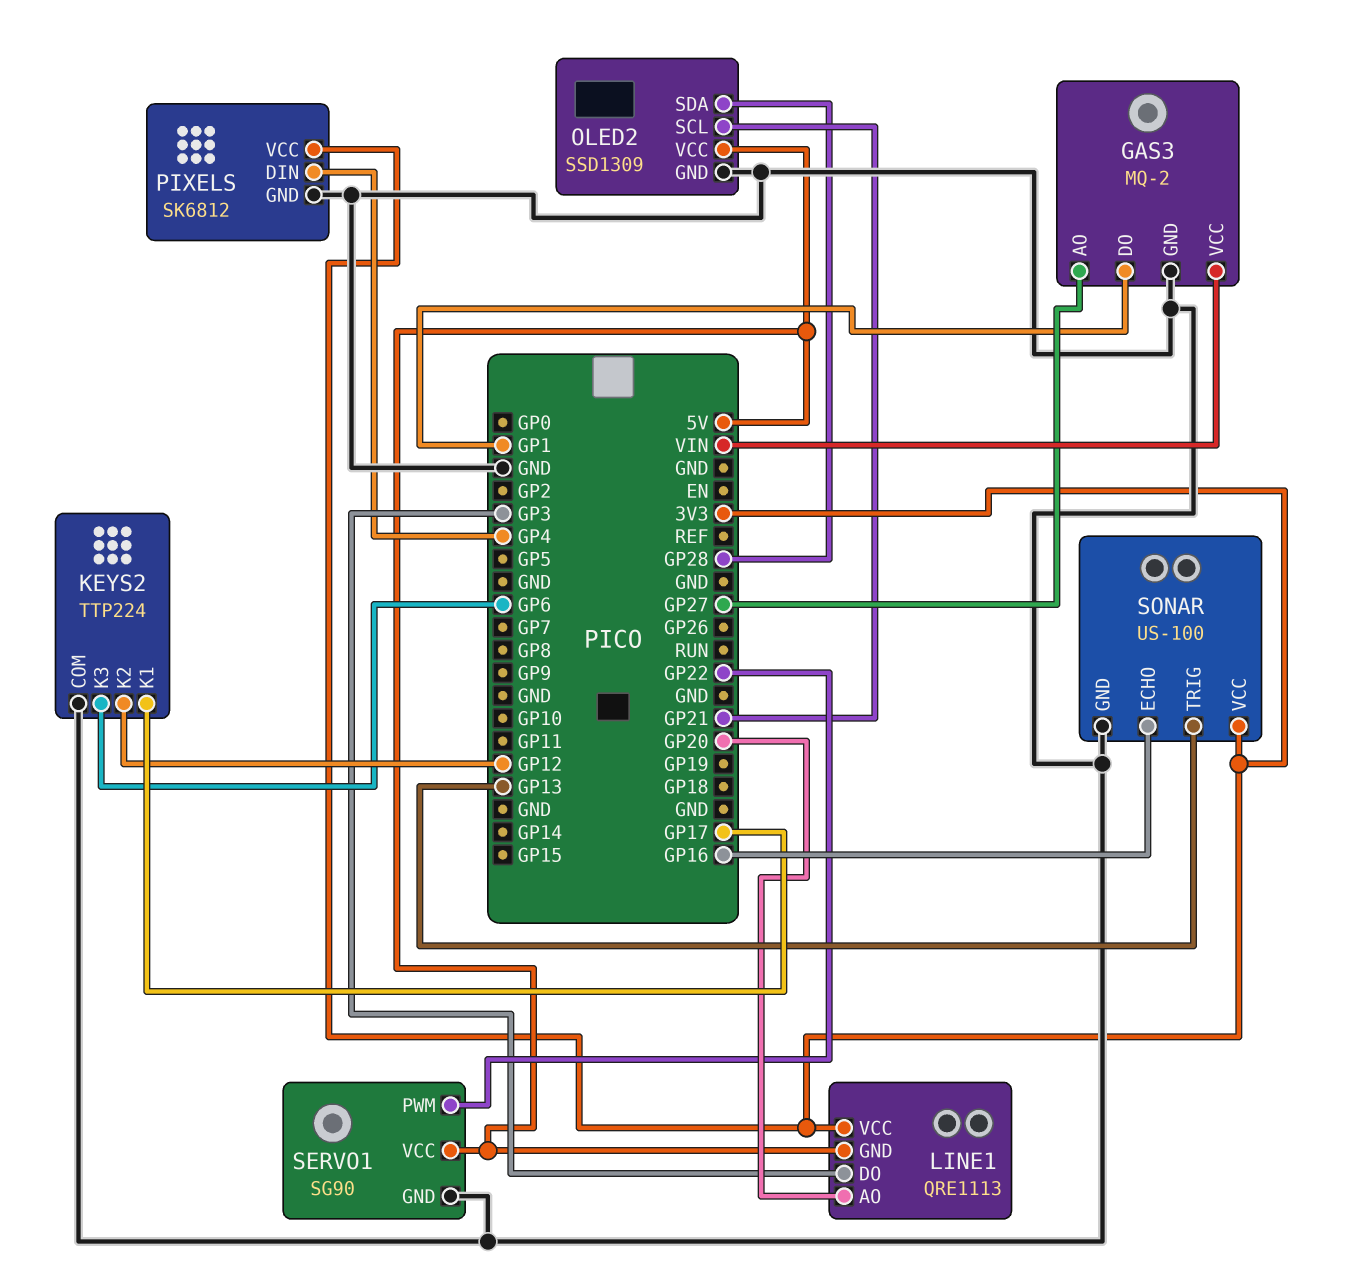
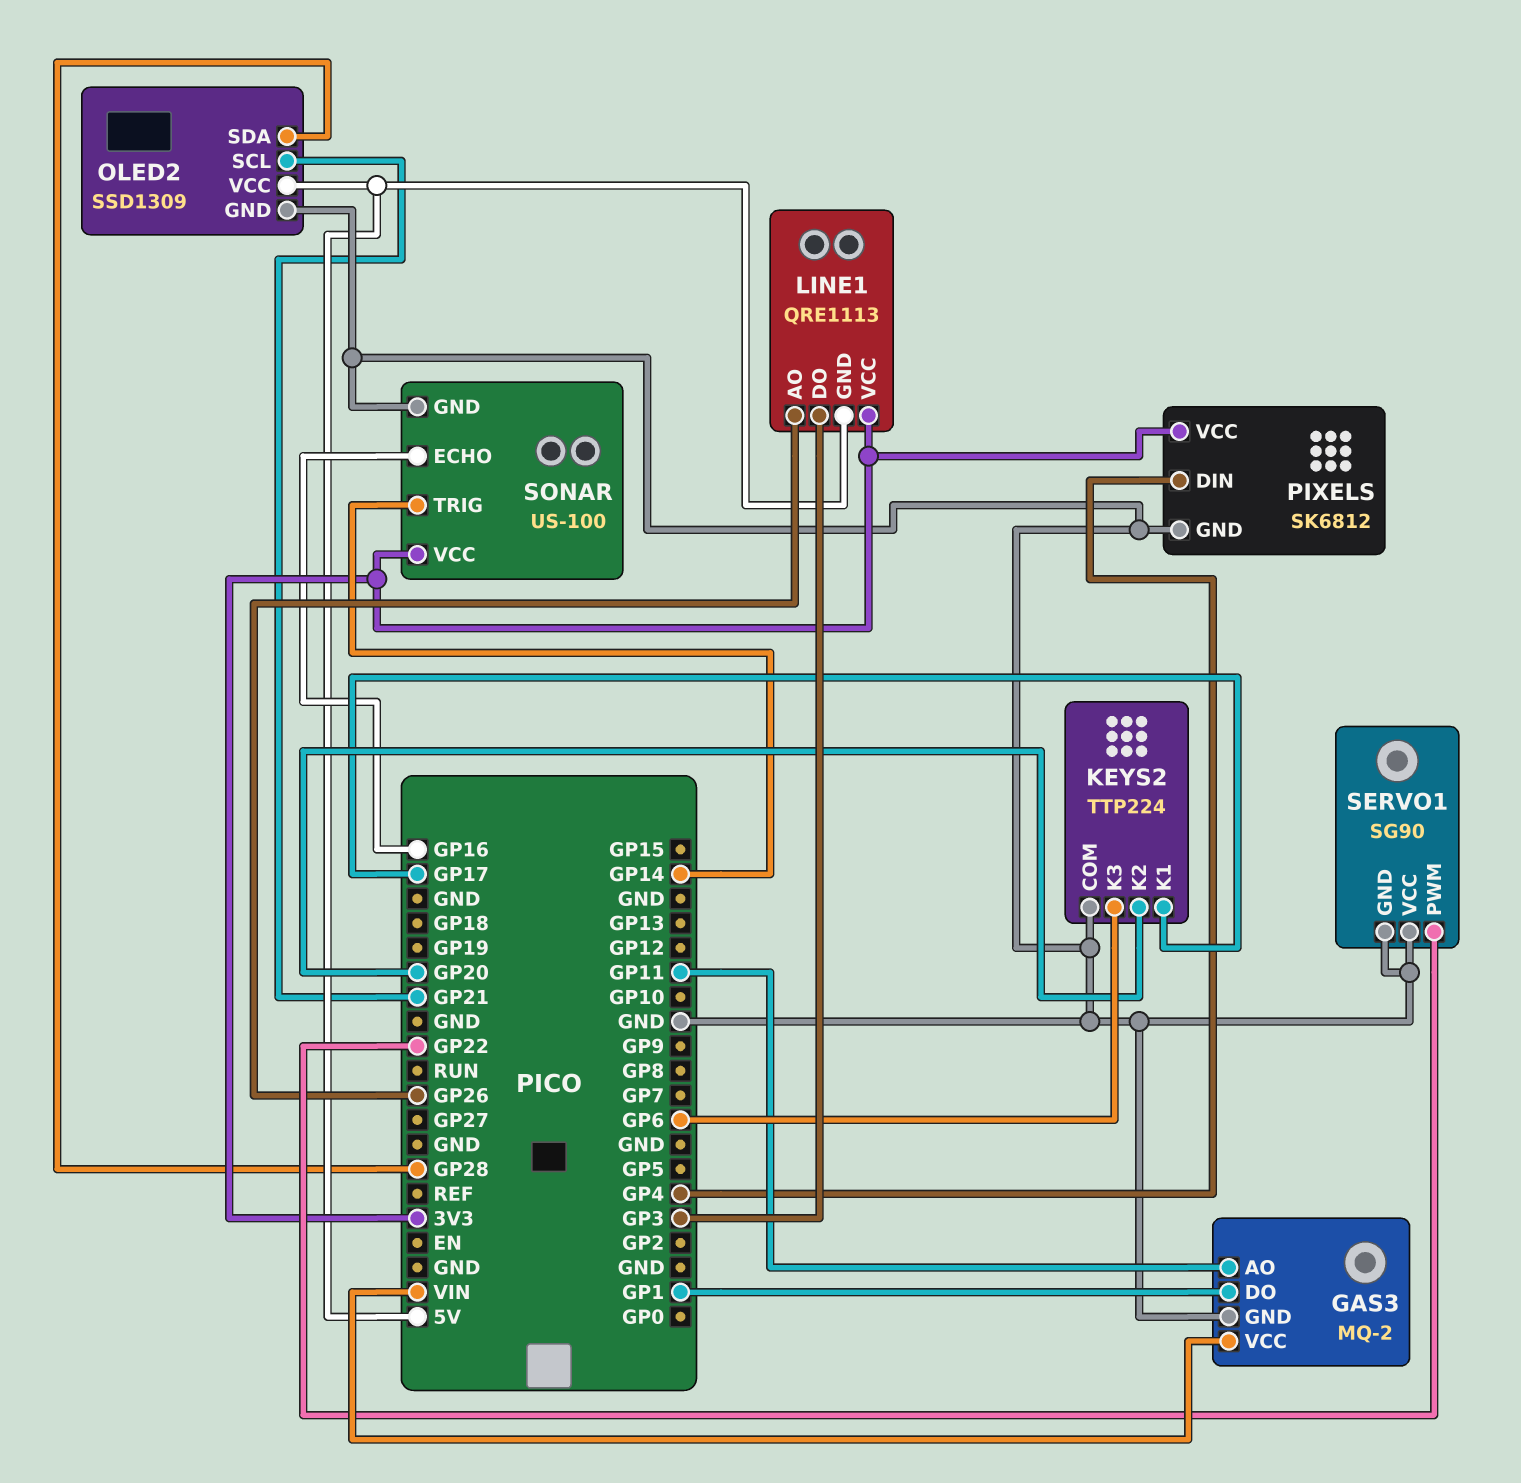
GAS3 pin AO: GP27 -> GP11
KEYS2 pin K2: GP12 -> GP20
LINE1 pin AO: GP20 -> GP26
SERVO1 pin VCC: 5V -> GND
SONAR pin TRIG: GP13 -> GP14

